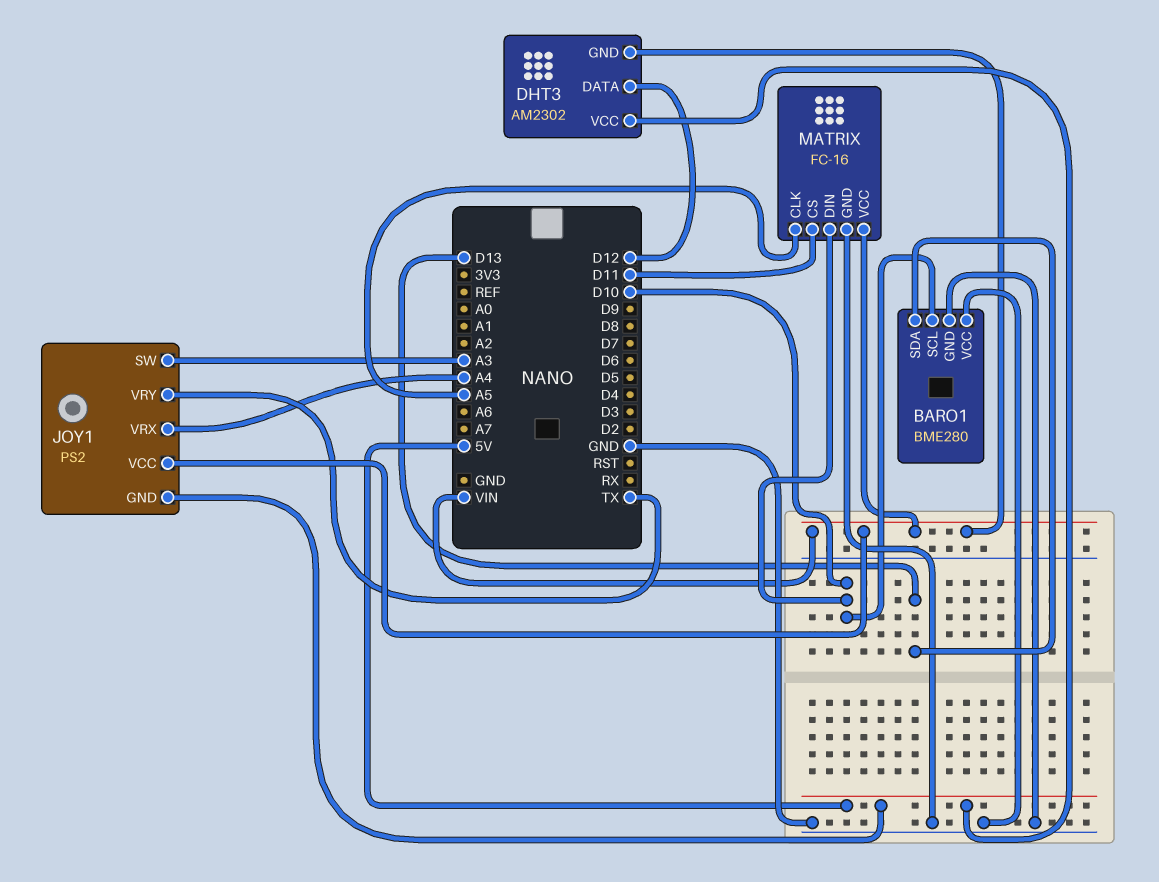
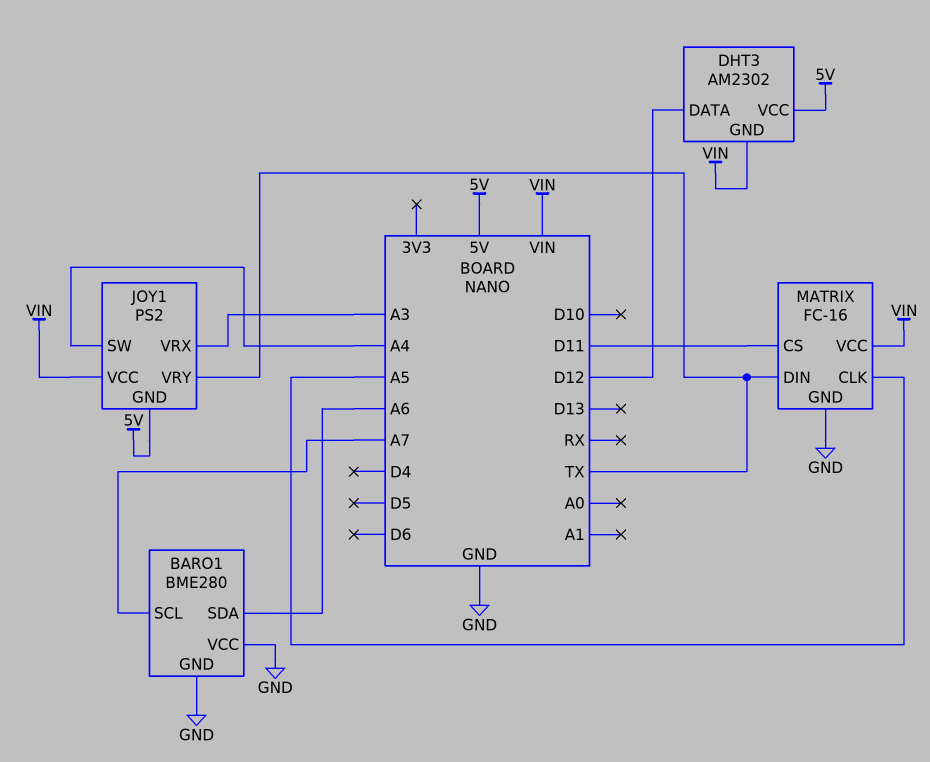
BARO1 pin SCL: D10 -> A7
BARO1 pin SDA: D13 -> A6
JOY1 pin SW: A3 -> A4
JOY1 pin VRX: A4 -> A3
MATRIX pin DIN: D10 -> TX

